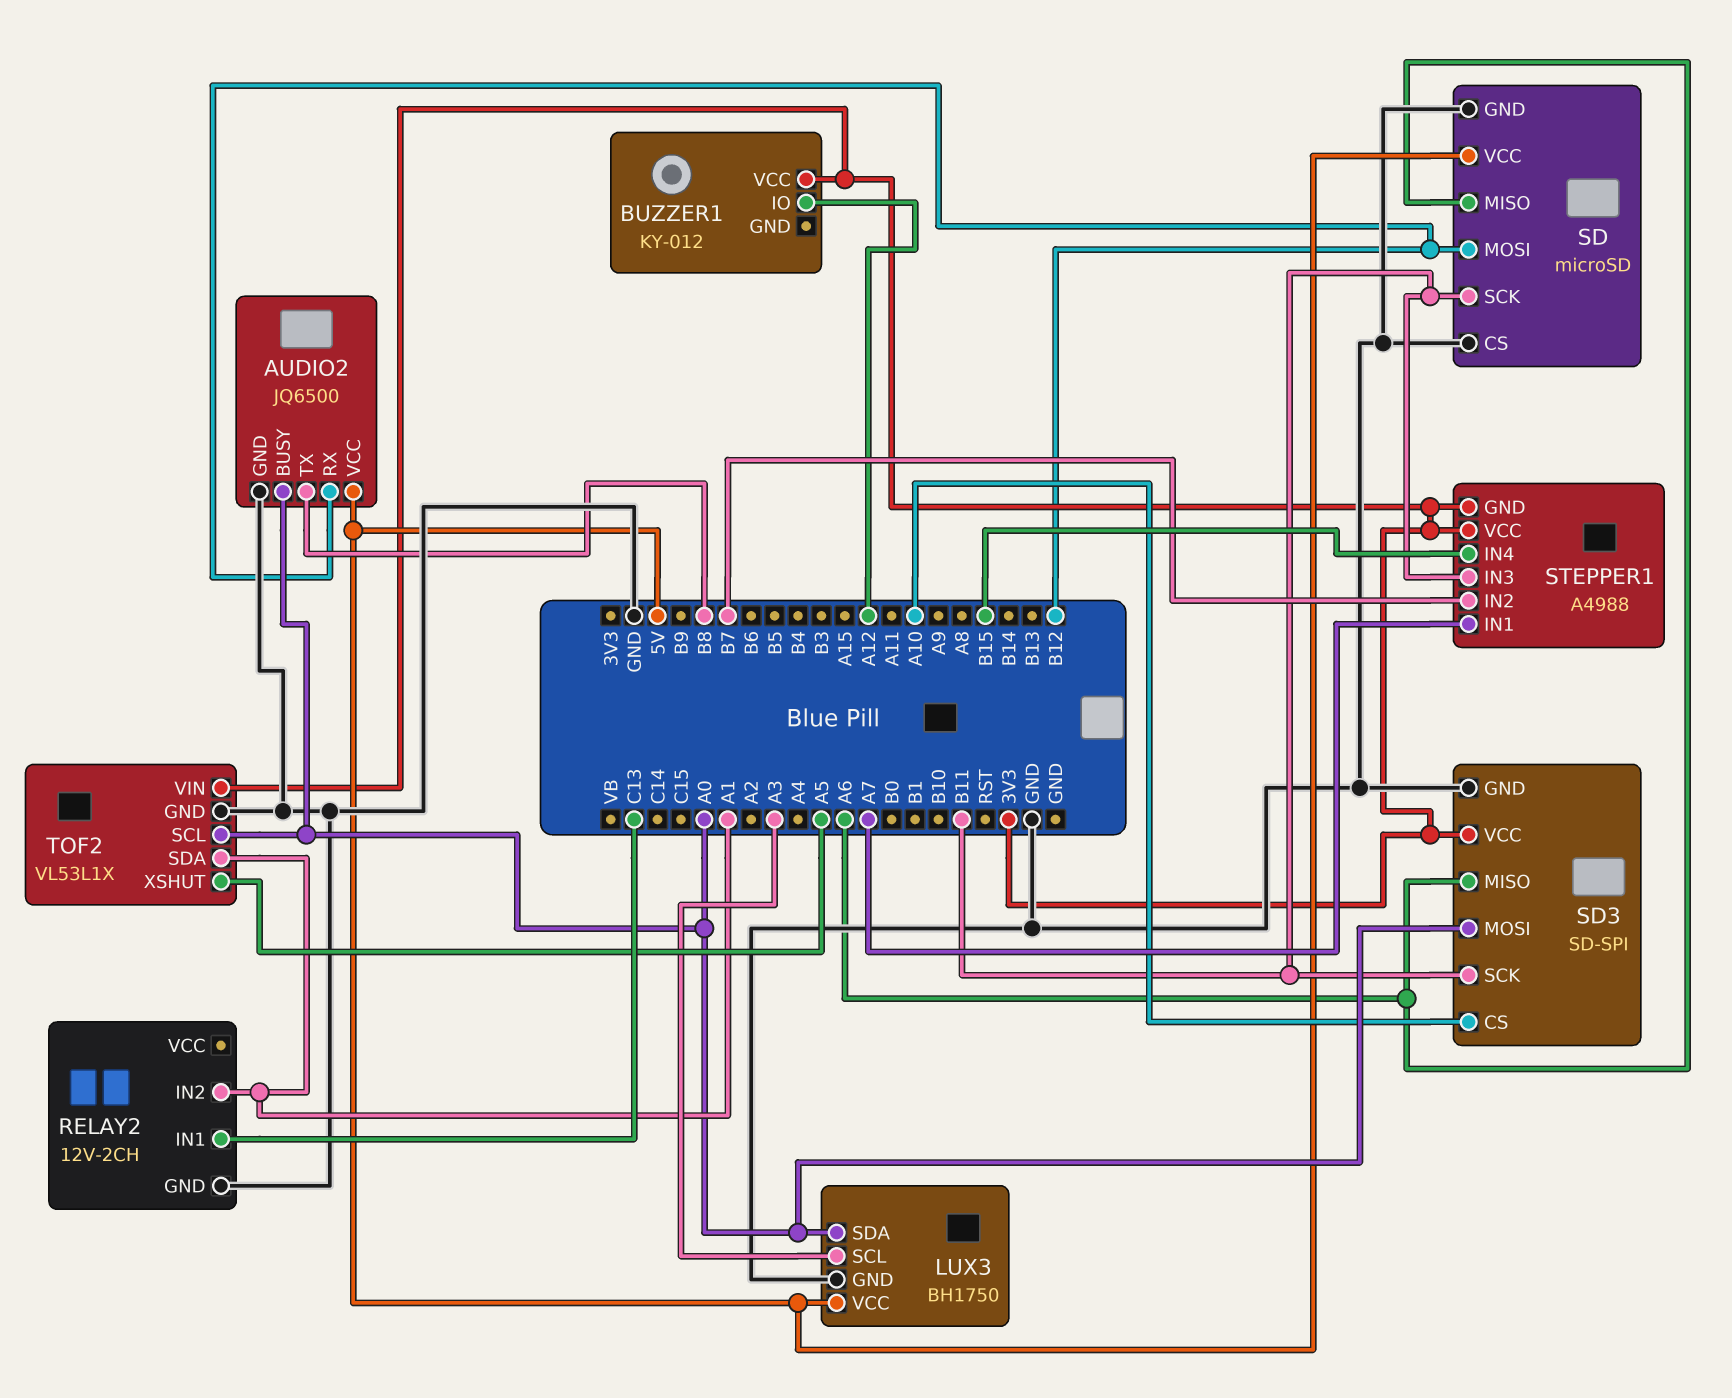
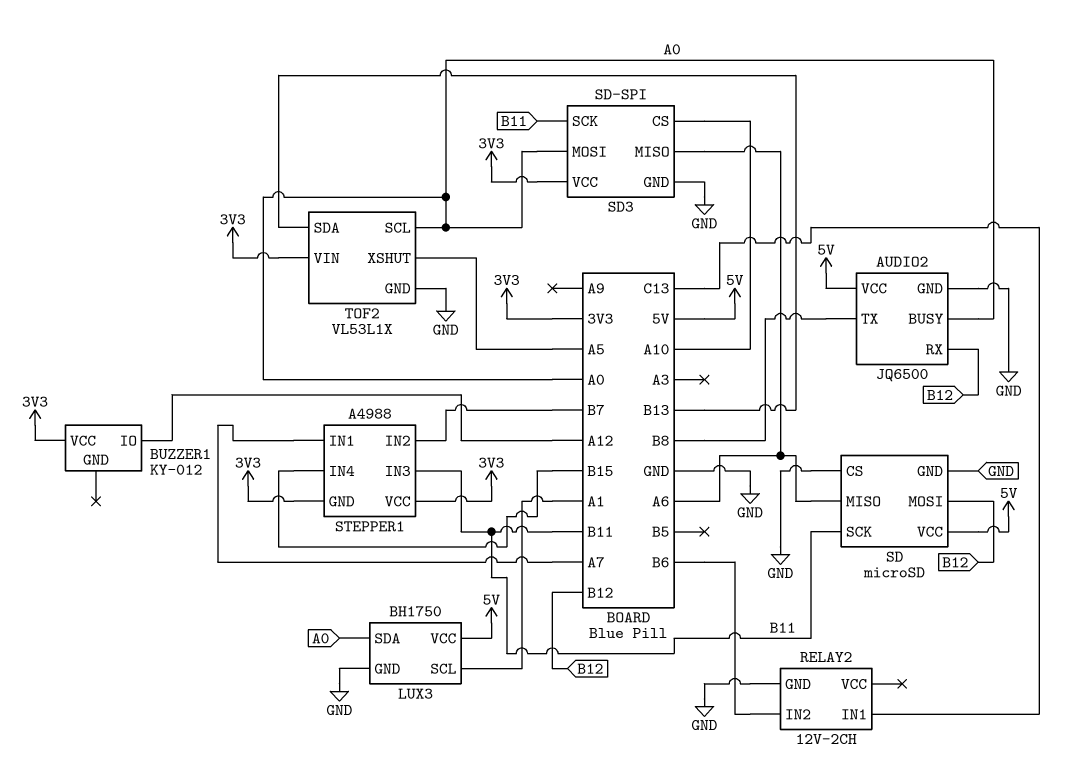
LUX3 pin SCL: A3 -> A1
RELAY2 pin IN2: A1 -> B6
TOF2 pin SDA: A1 -> B13

